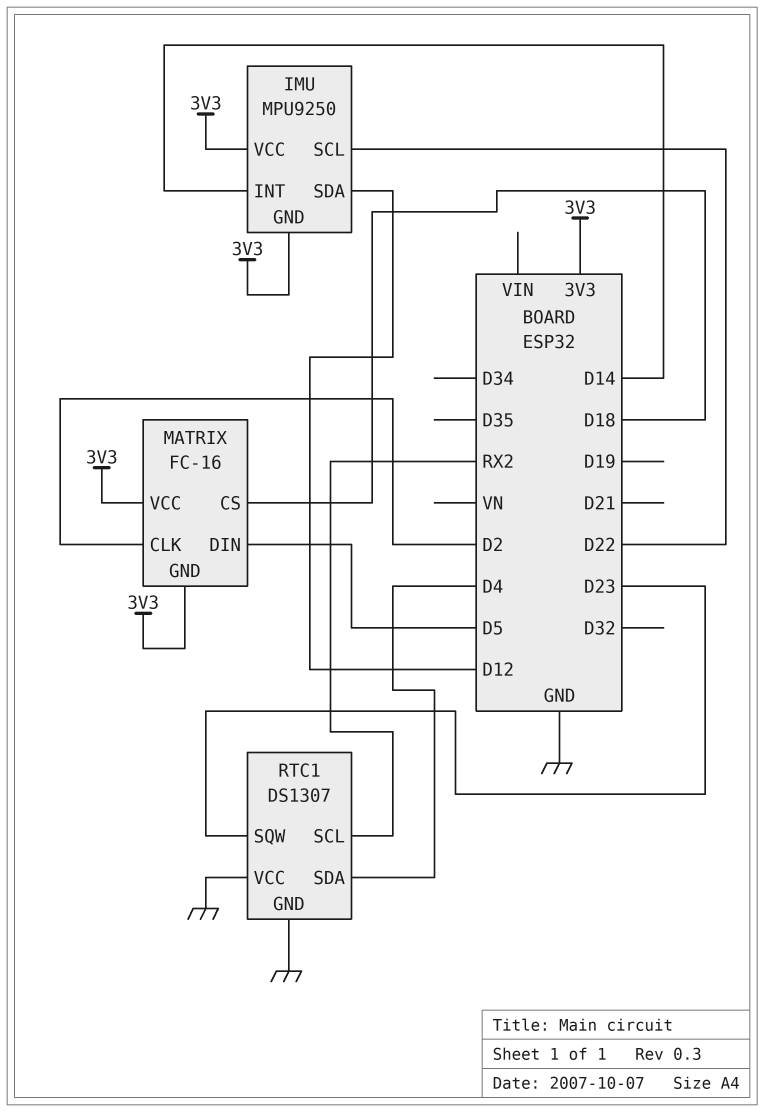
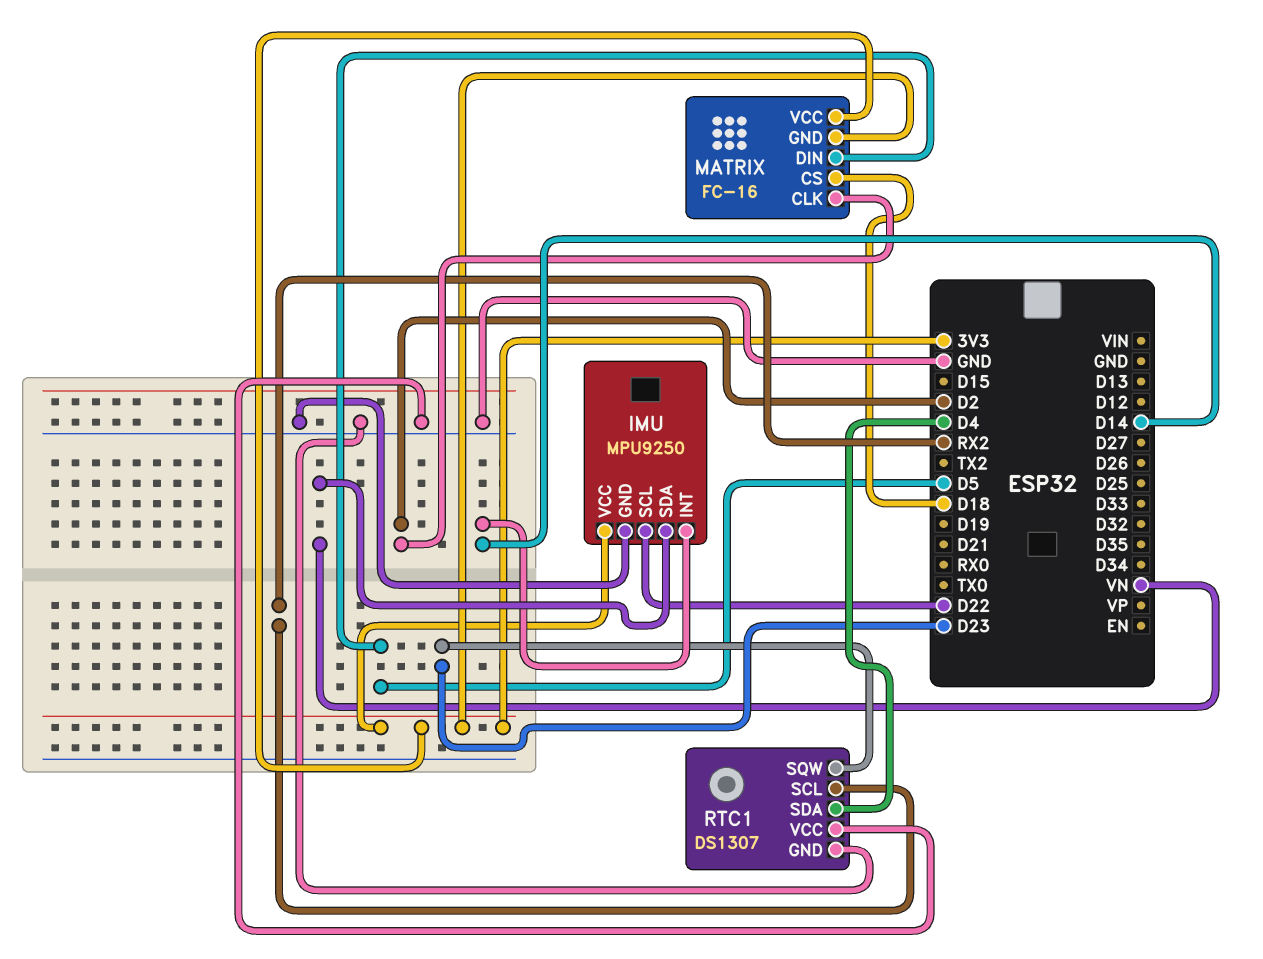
IMU pin GND: 3V3 -> GND
IMU pin SDA: D12 -> VN

